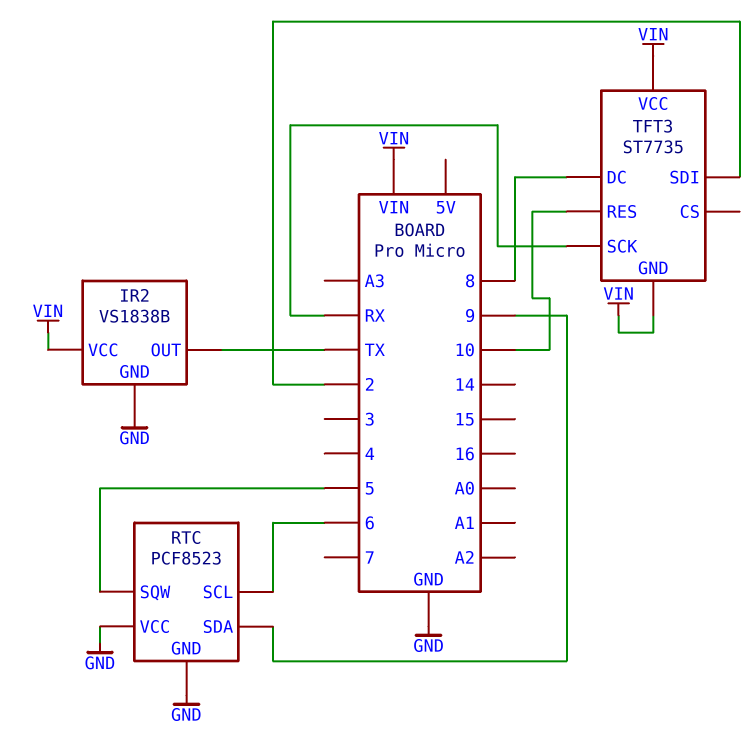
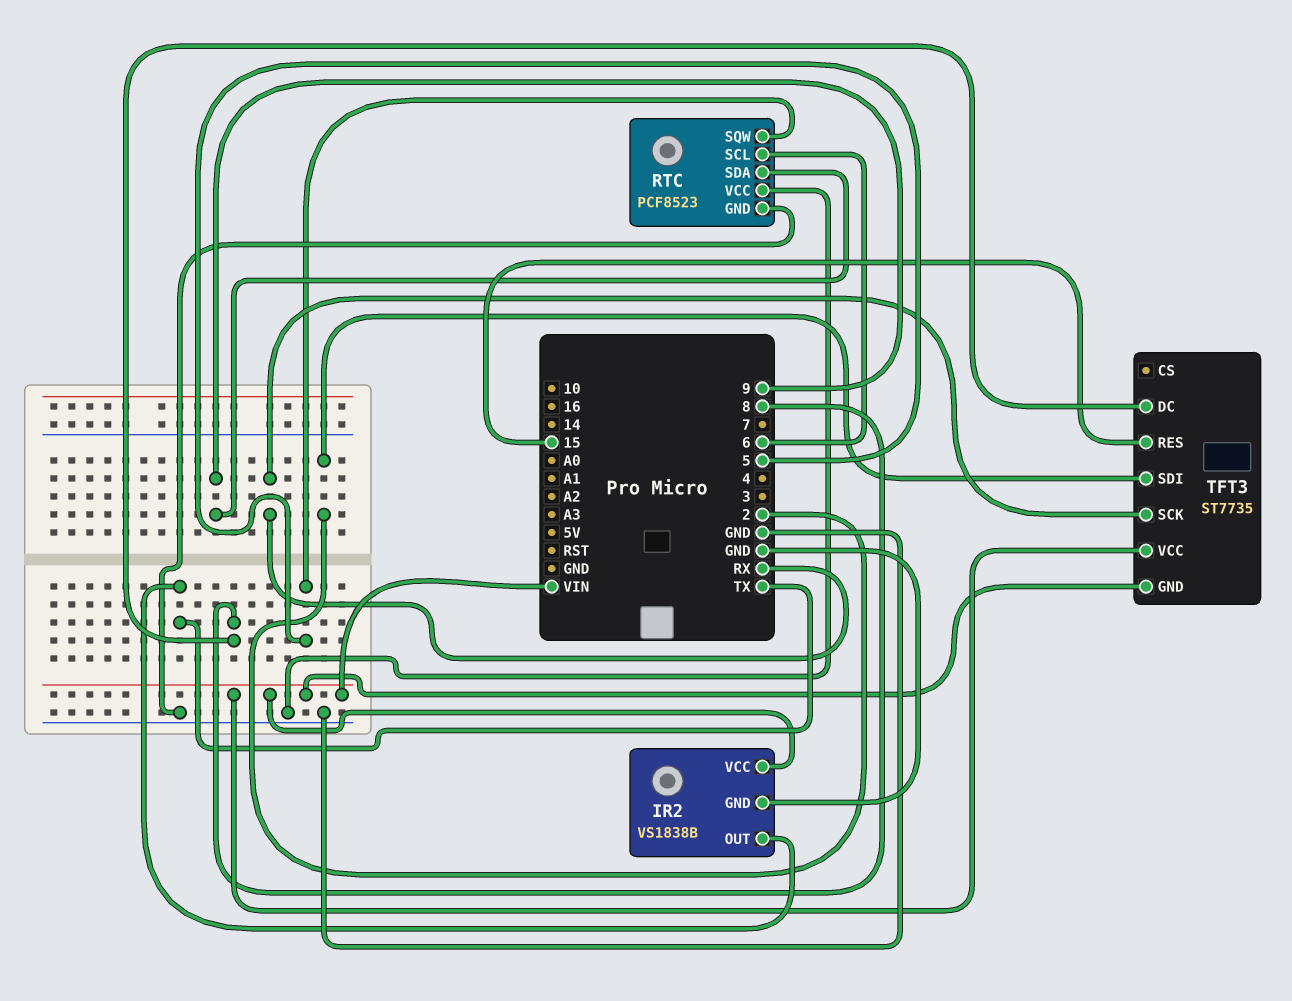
TFT3 pin RES: 10 -> 15

